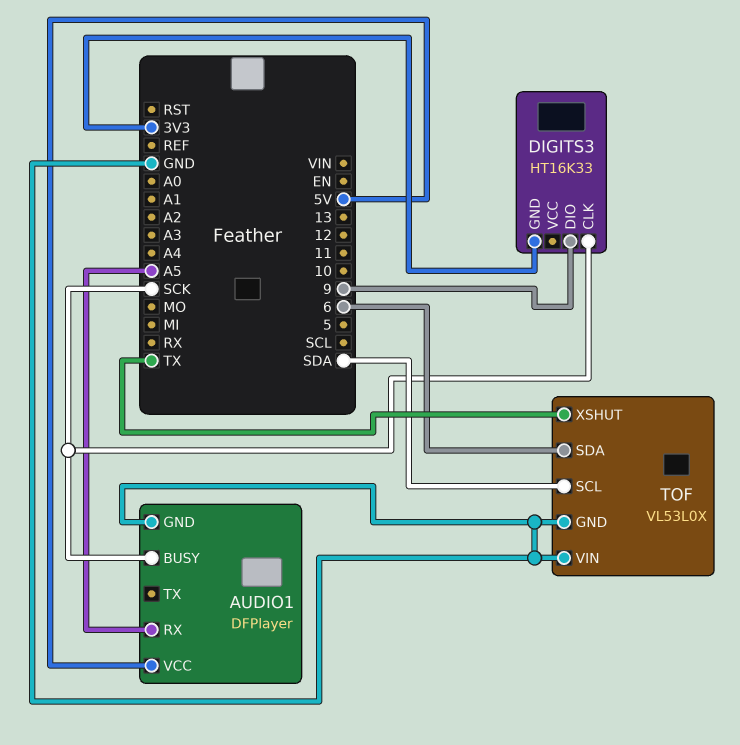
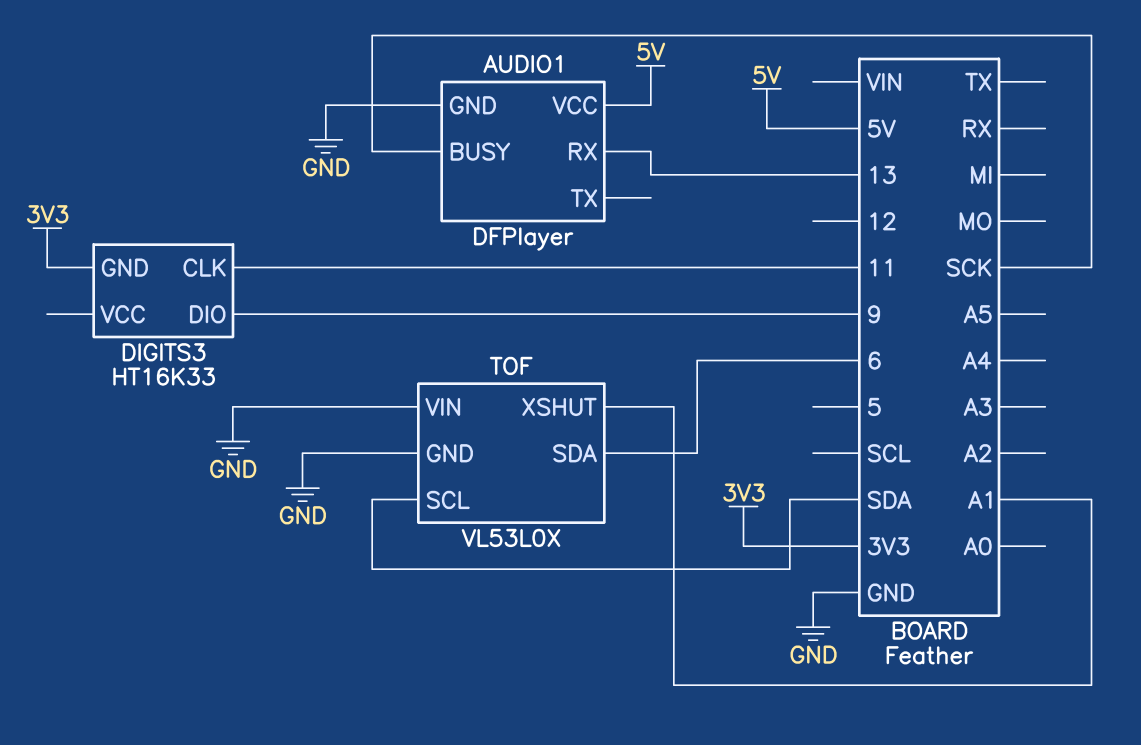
AUDIO1 pin RX: A5 -> 13
DIGITS3 pin CLK: SCK -> 11
TOF pin XSHUT: TX -> A1

